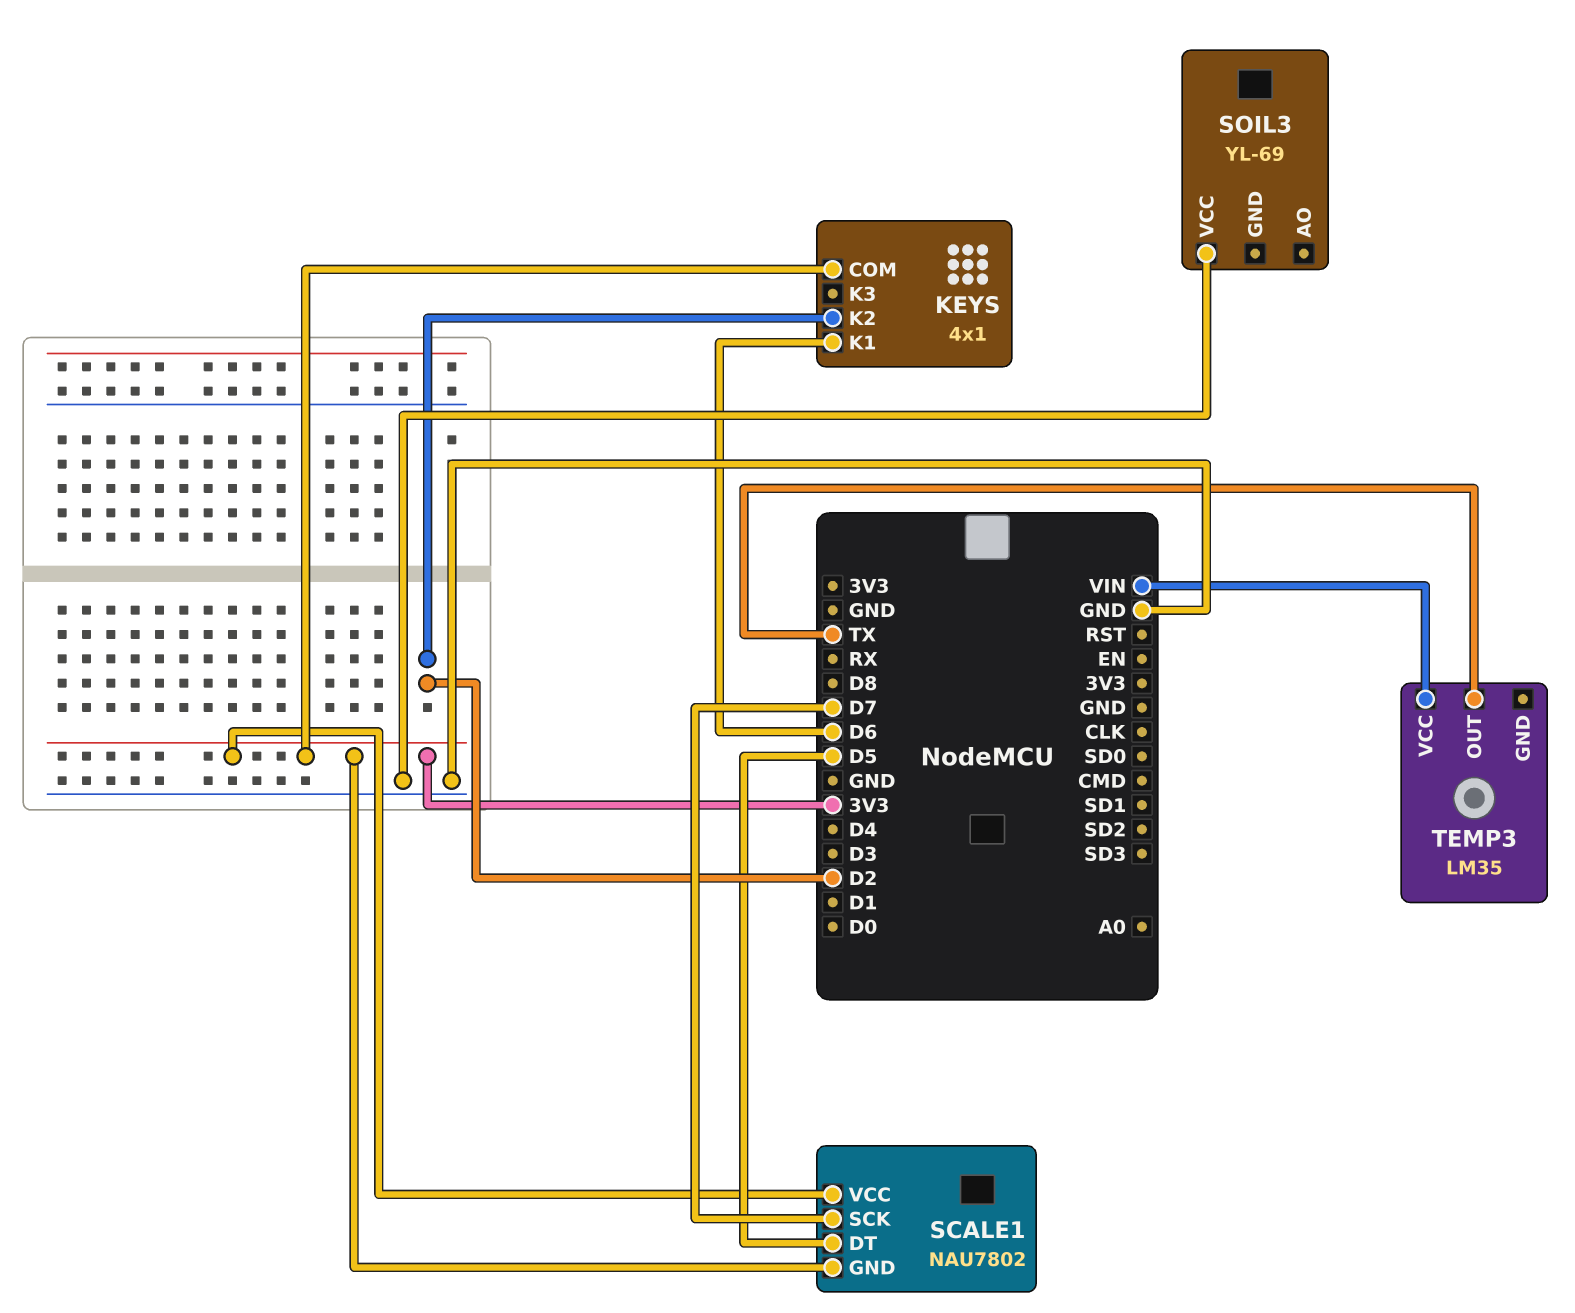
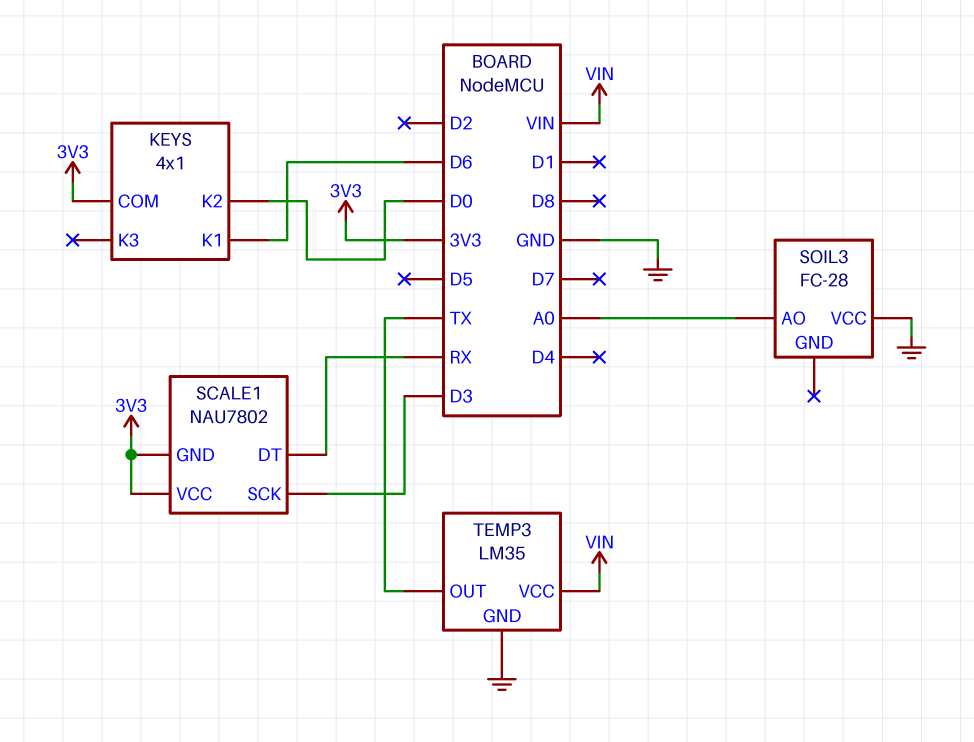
KEYS pin K2: D2 -> D0
SCALE1 pin DT: D5 -> RX
SCALE1 pin SCK: D7 -> D3
SOIL3: YL-69 -> FC-28
SOIL3 pin AO: none -> A0
TEMP3 pin GND: none -> GND

